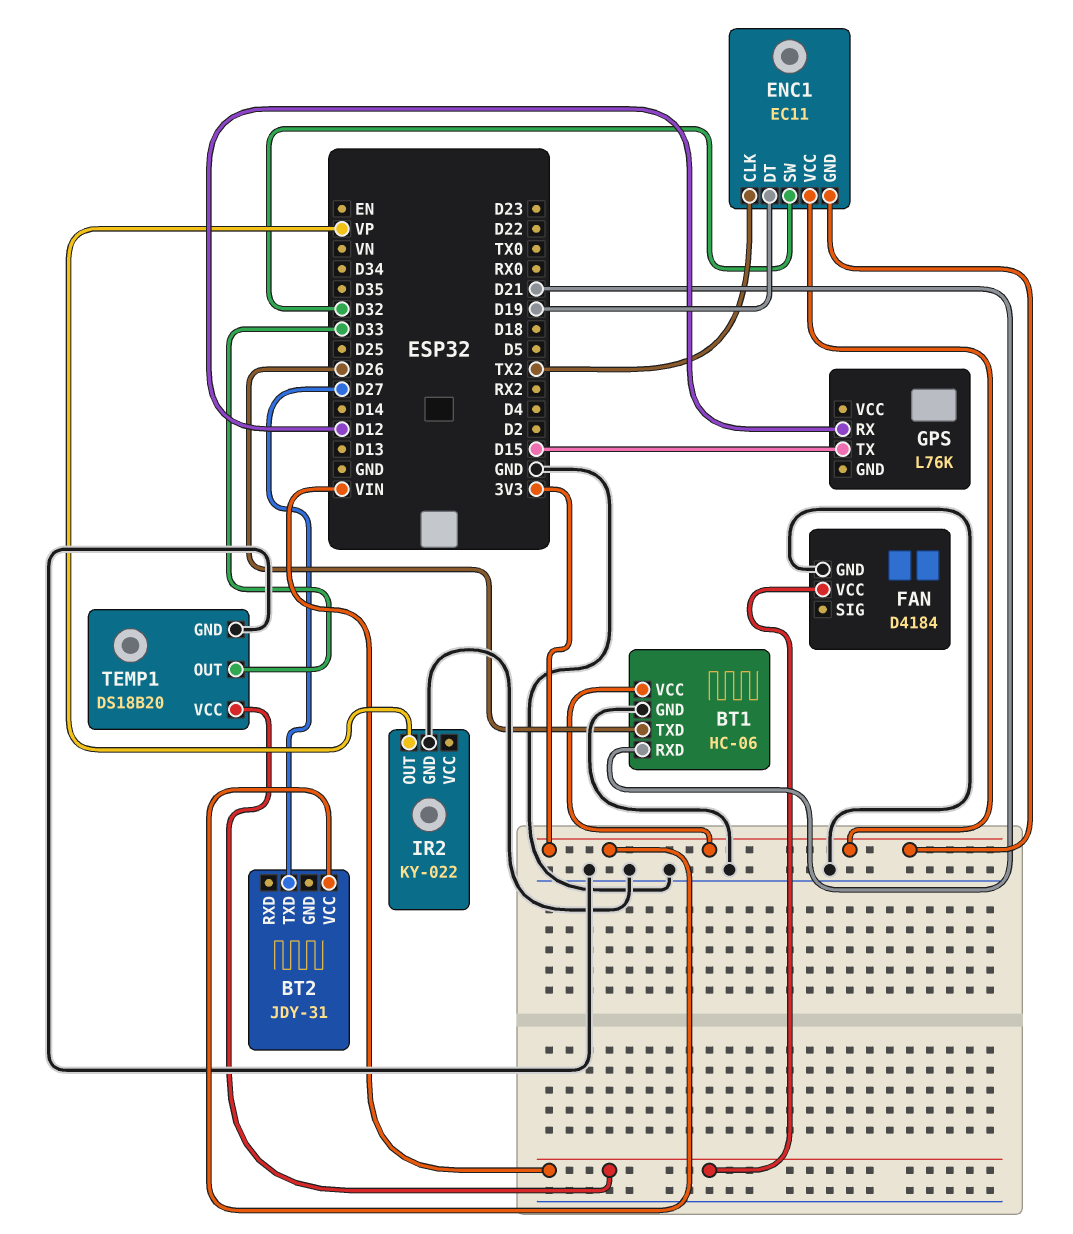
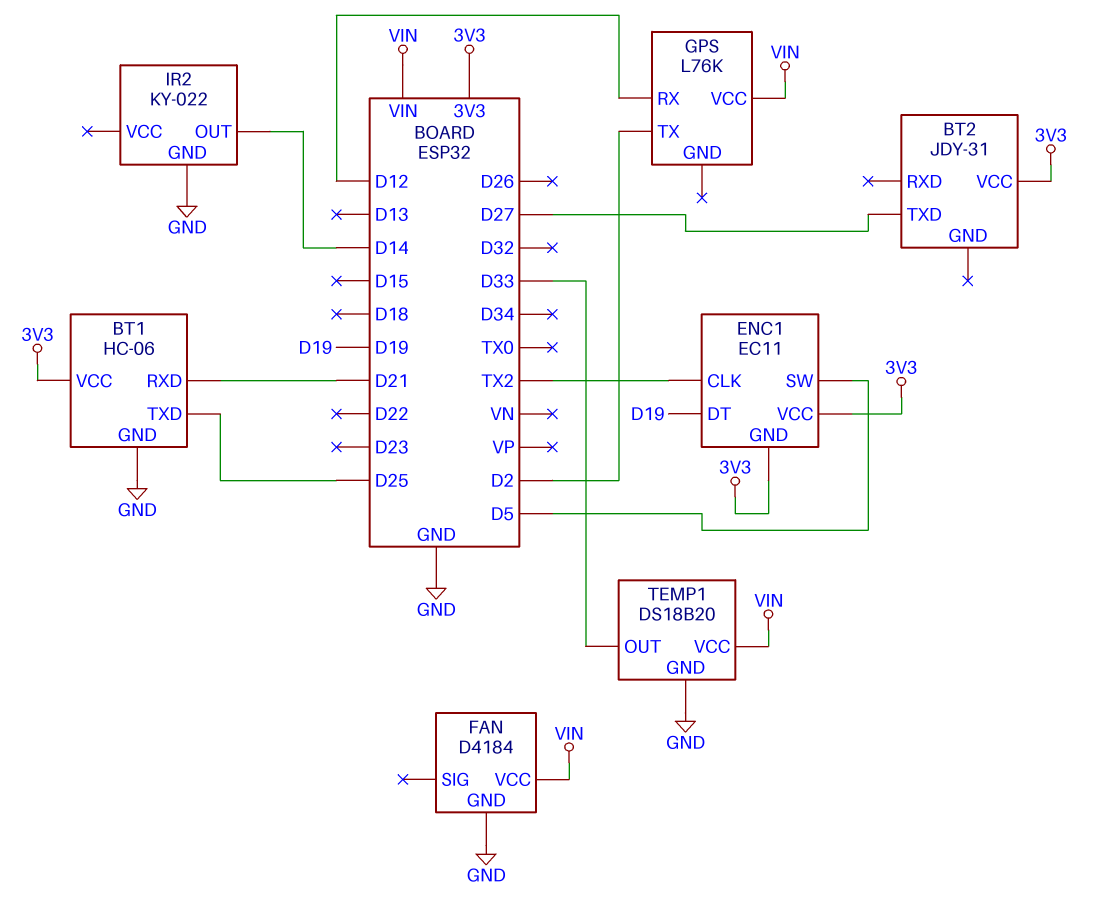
BT1 pin TXD: D26 -> D25
ENC1 pin SW: D32 -> D5
GPS pin TX: D15 -> D2
GPS pin VCC: none -> VIN
IR2 pin OUT: VP -> D14

